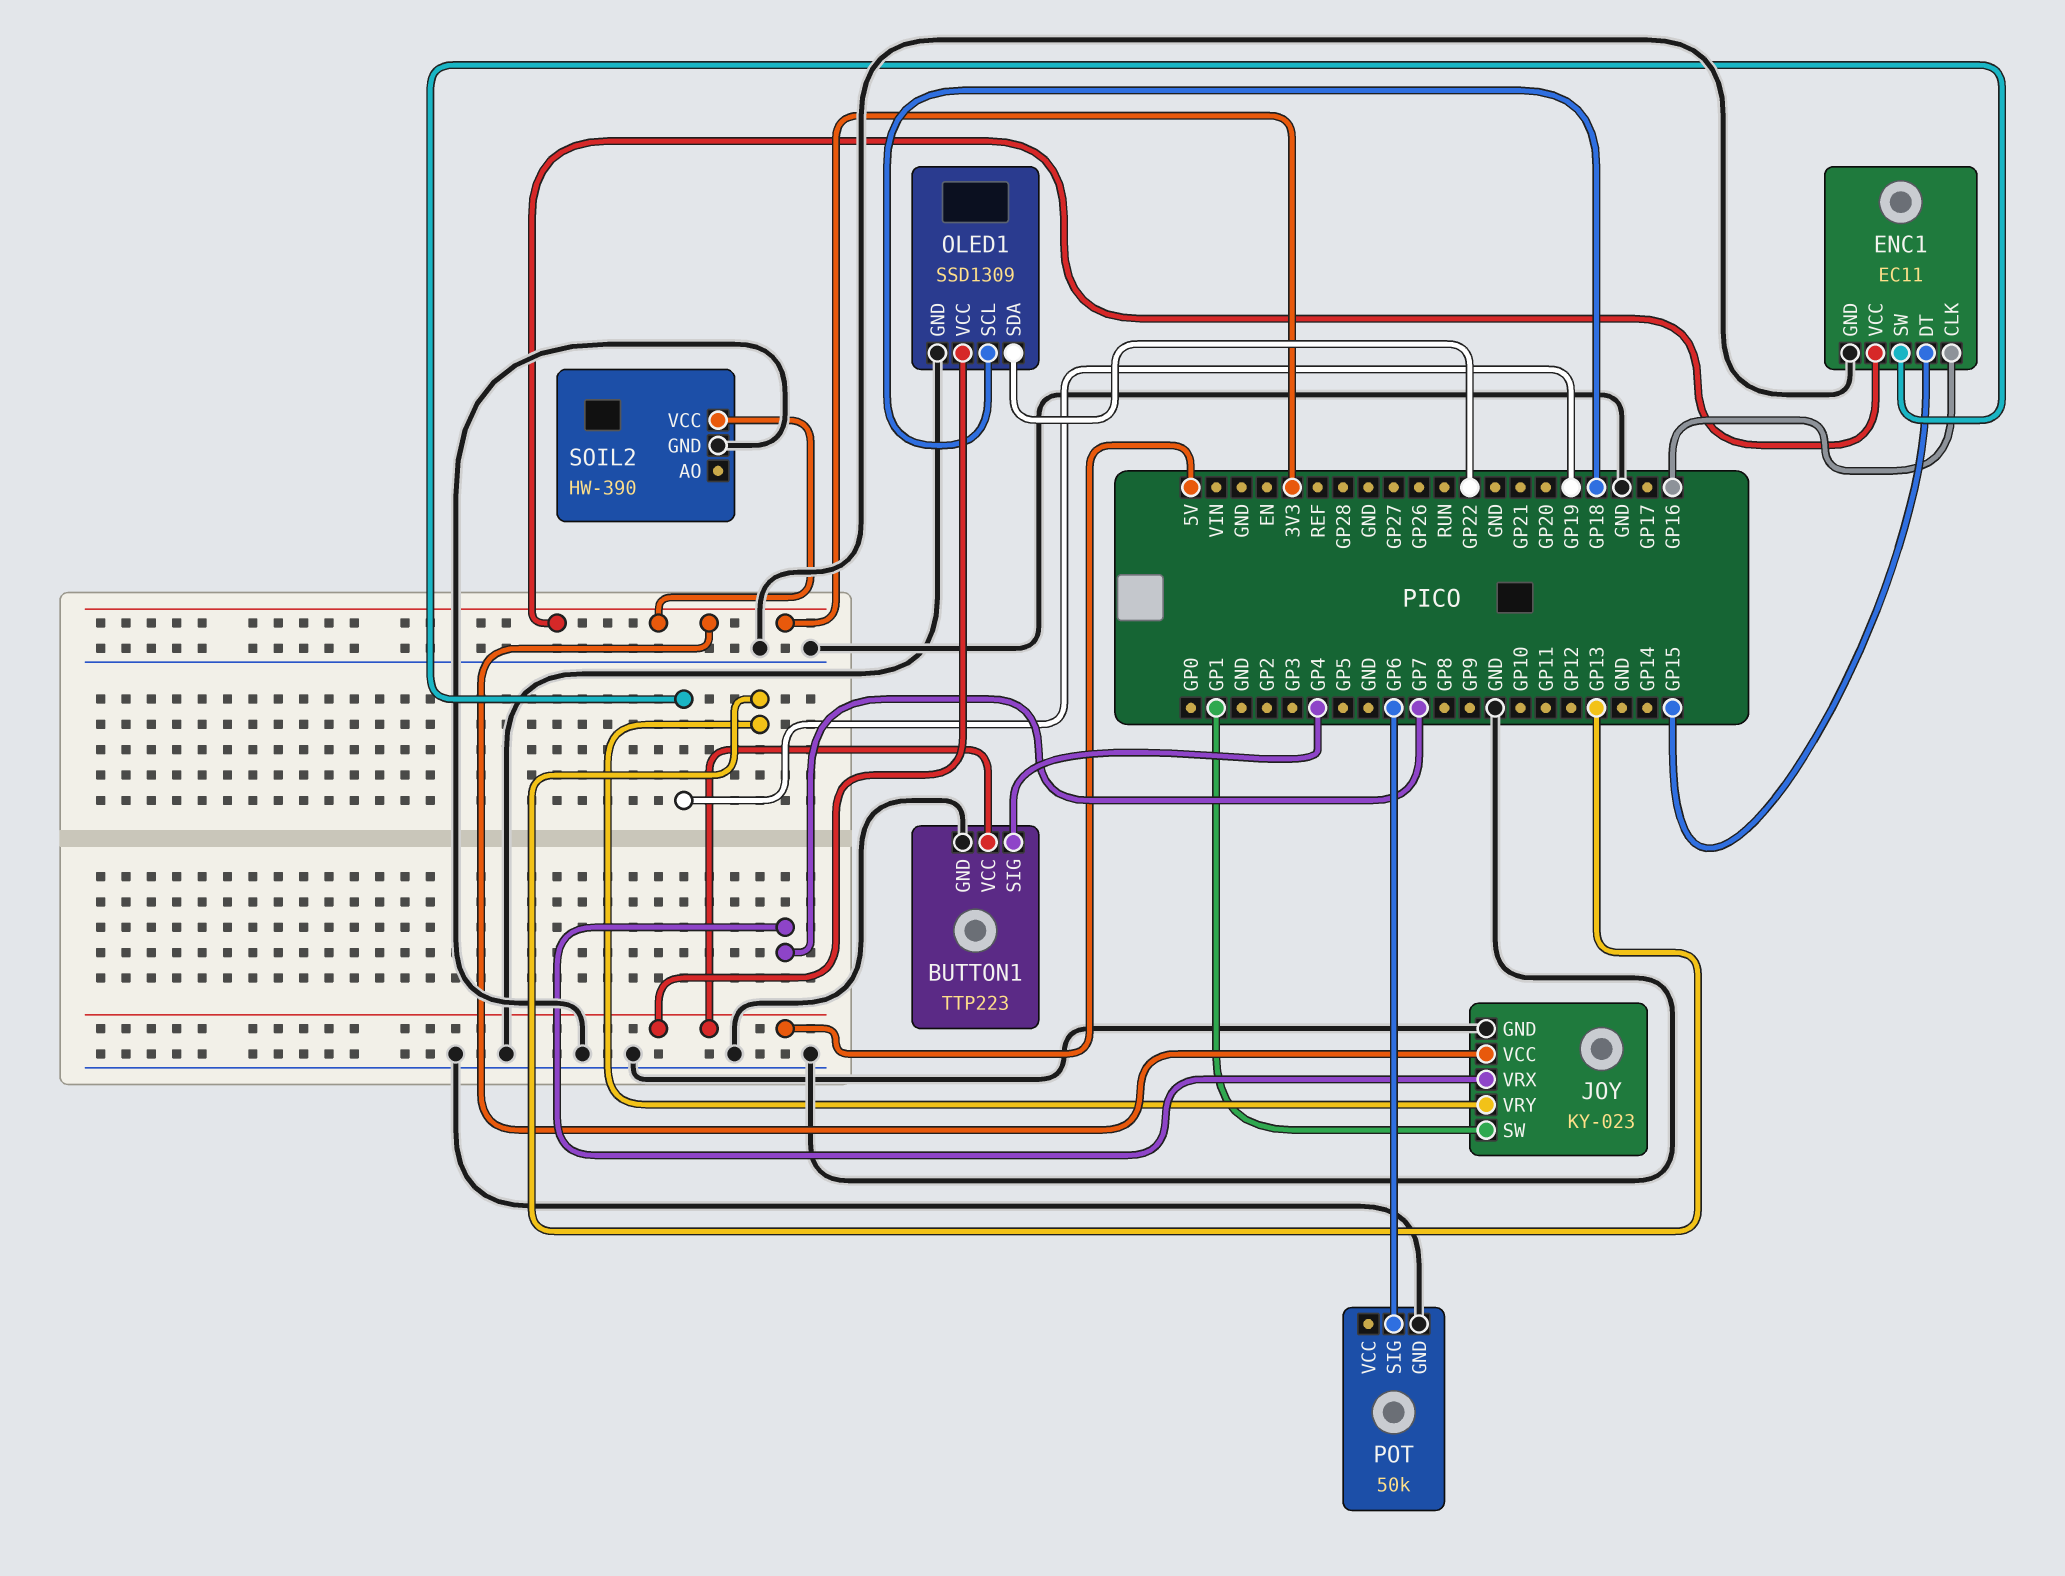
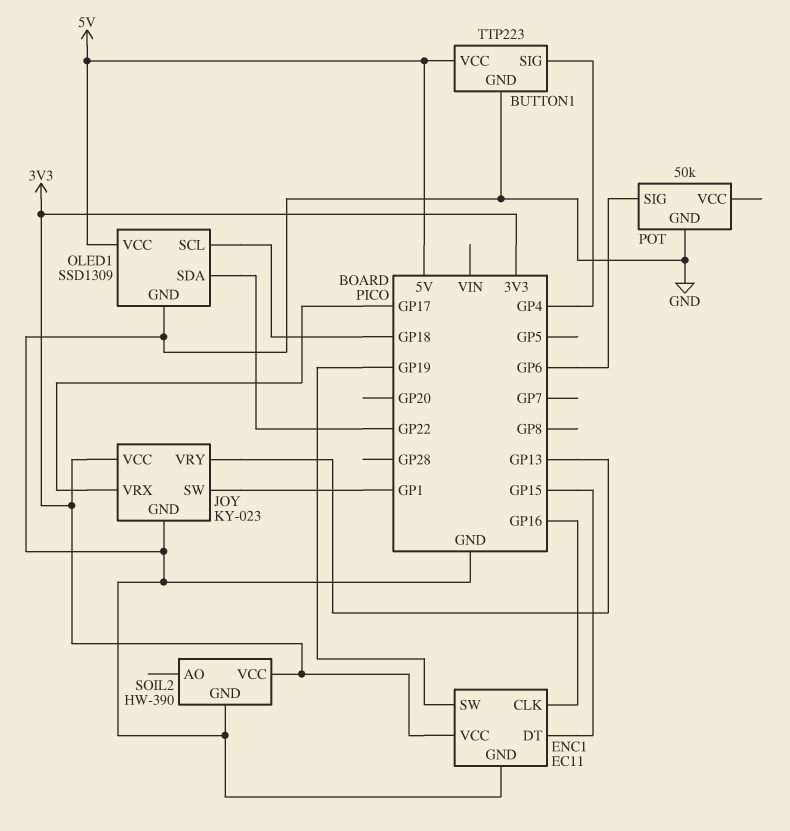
JOY pin VRX: GP7 -> GP17

